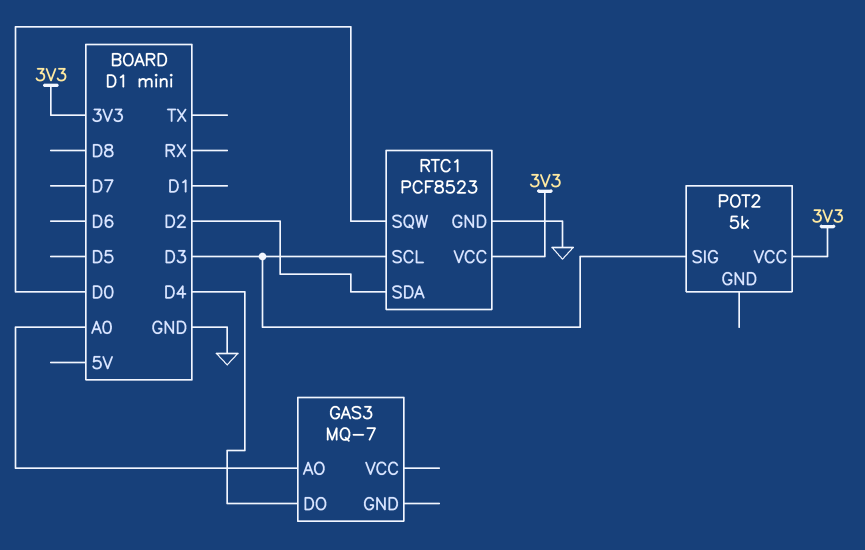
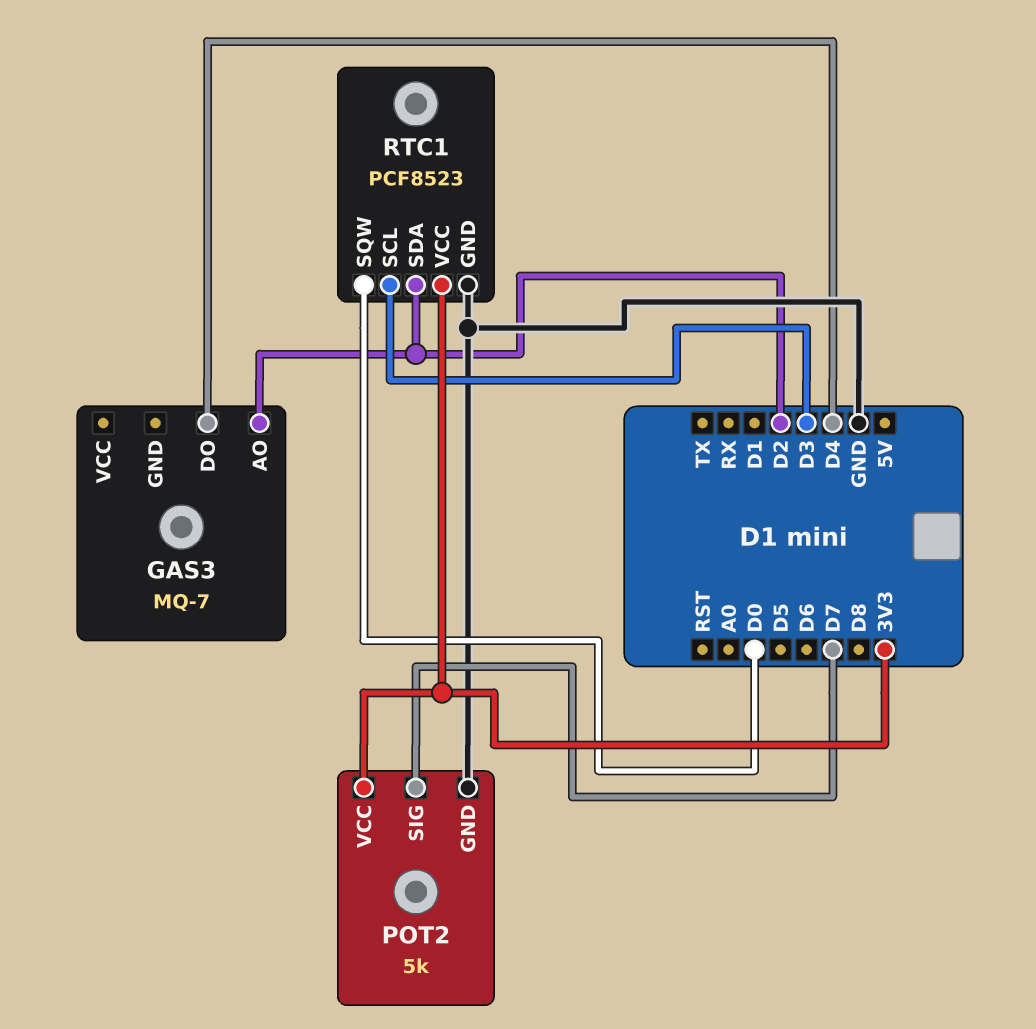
GAS3 pin AO: A0 -> D2
POT2 pin GND: none -> GND
POT2 pin SIG: D3 -> D7

